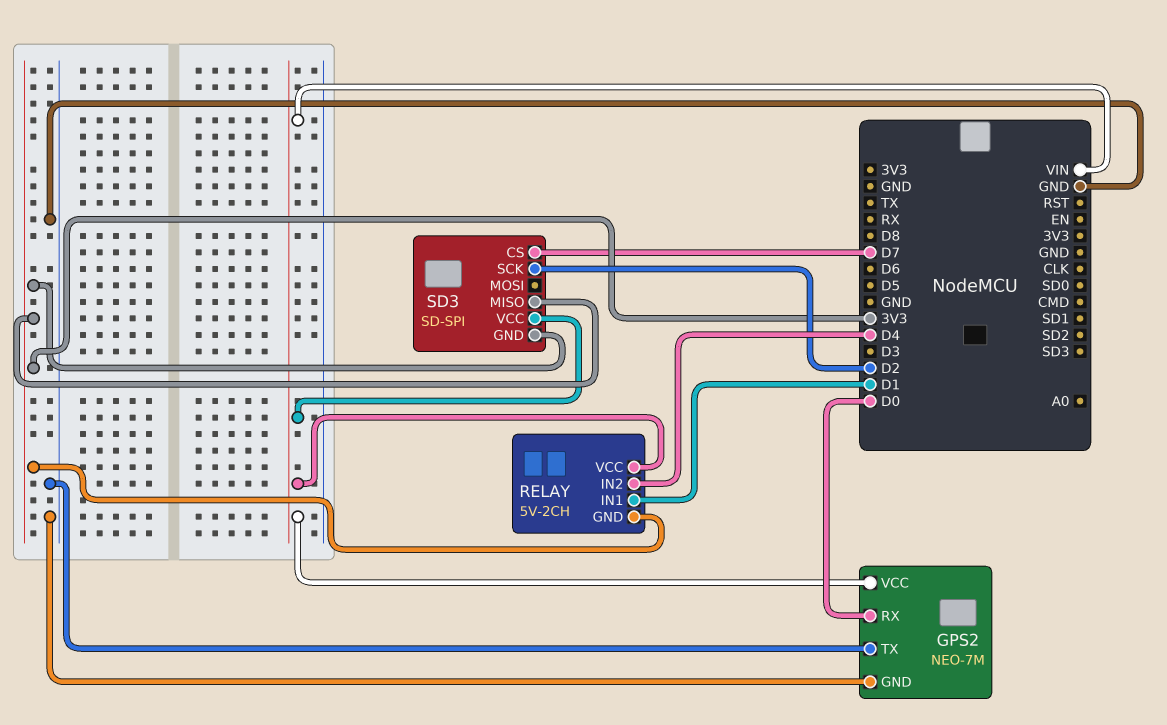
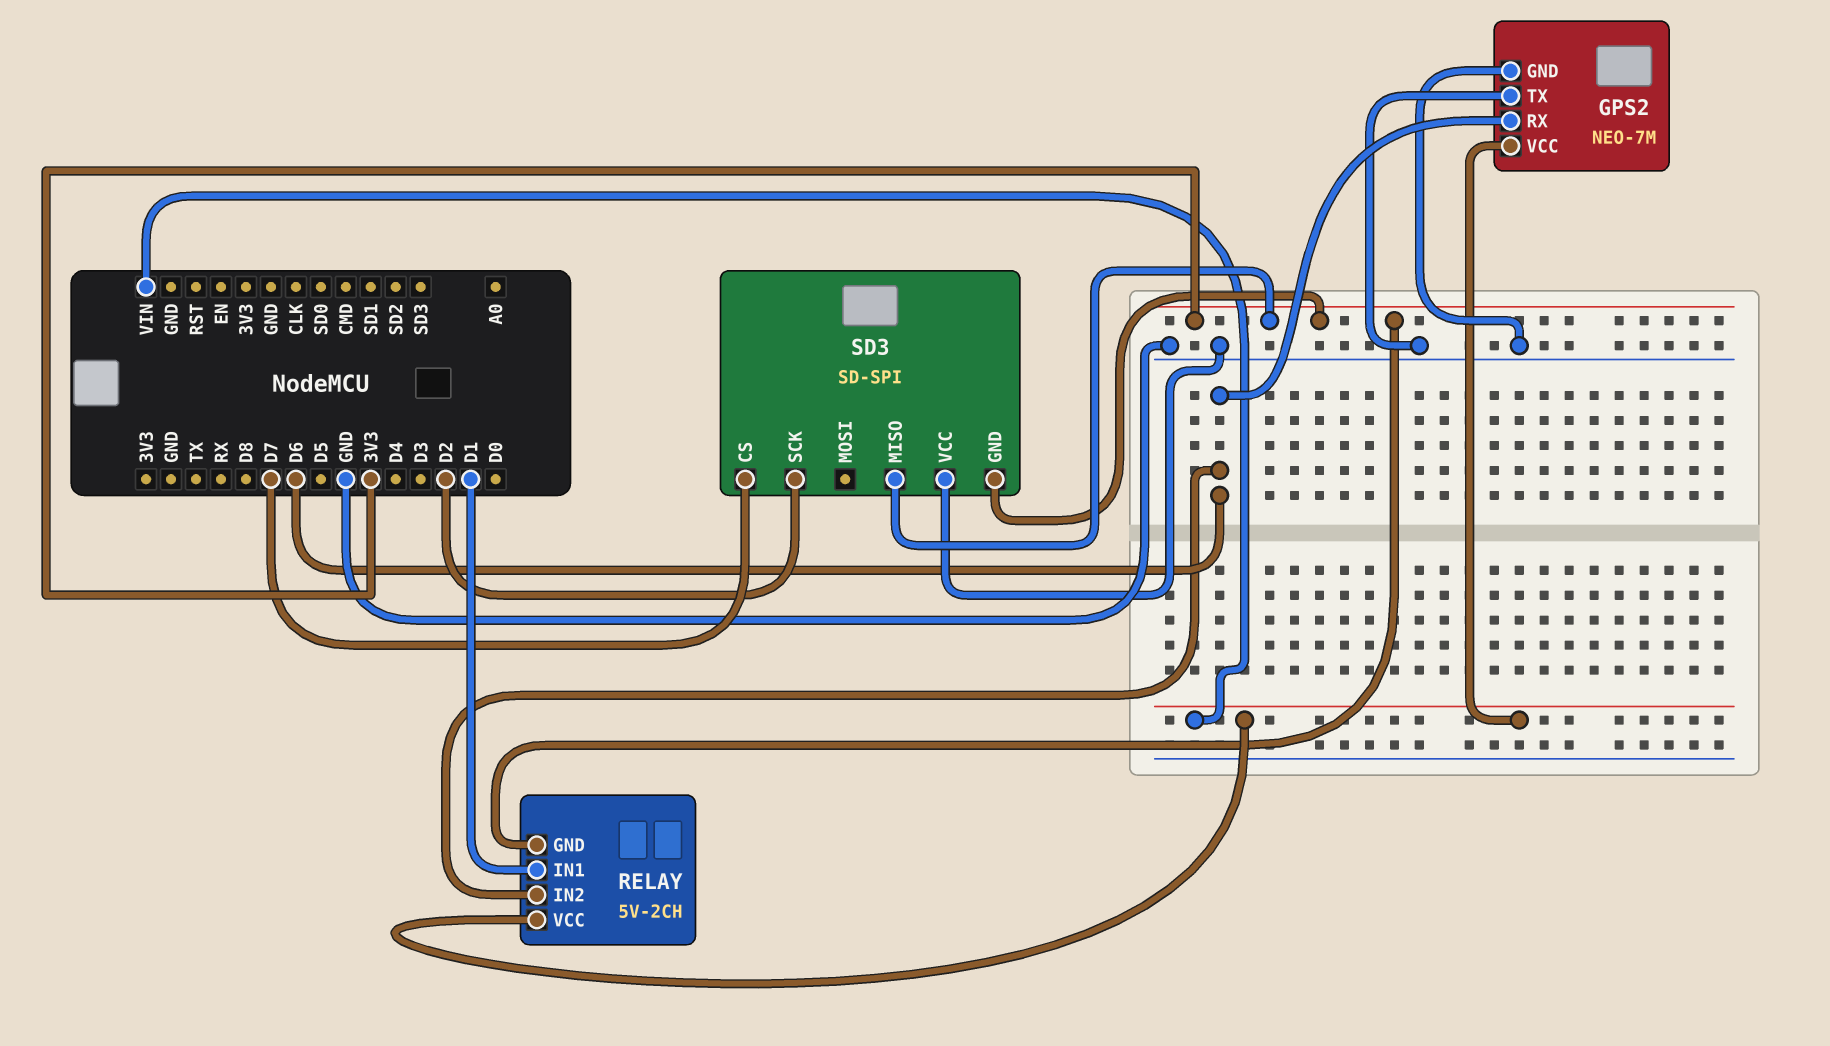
GPS2 pin RX: D0 -> D6
RELAY pin IN2: D4 -> D6
SD3 pin VCC: VIN -> GND

